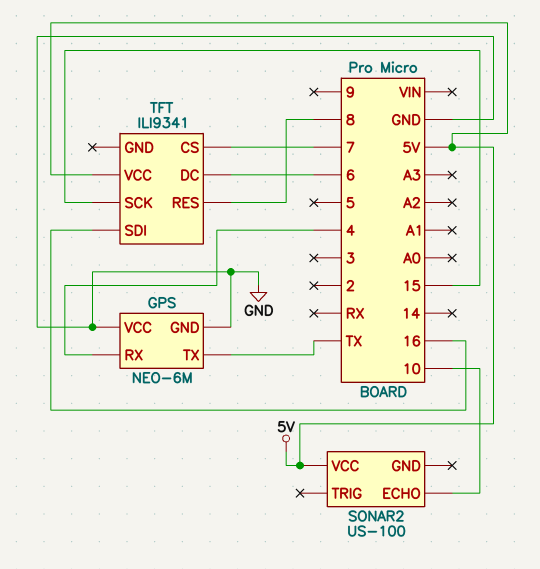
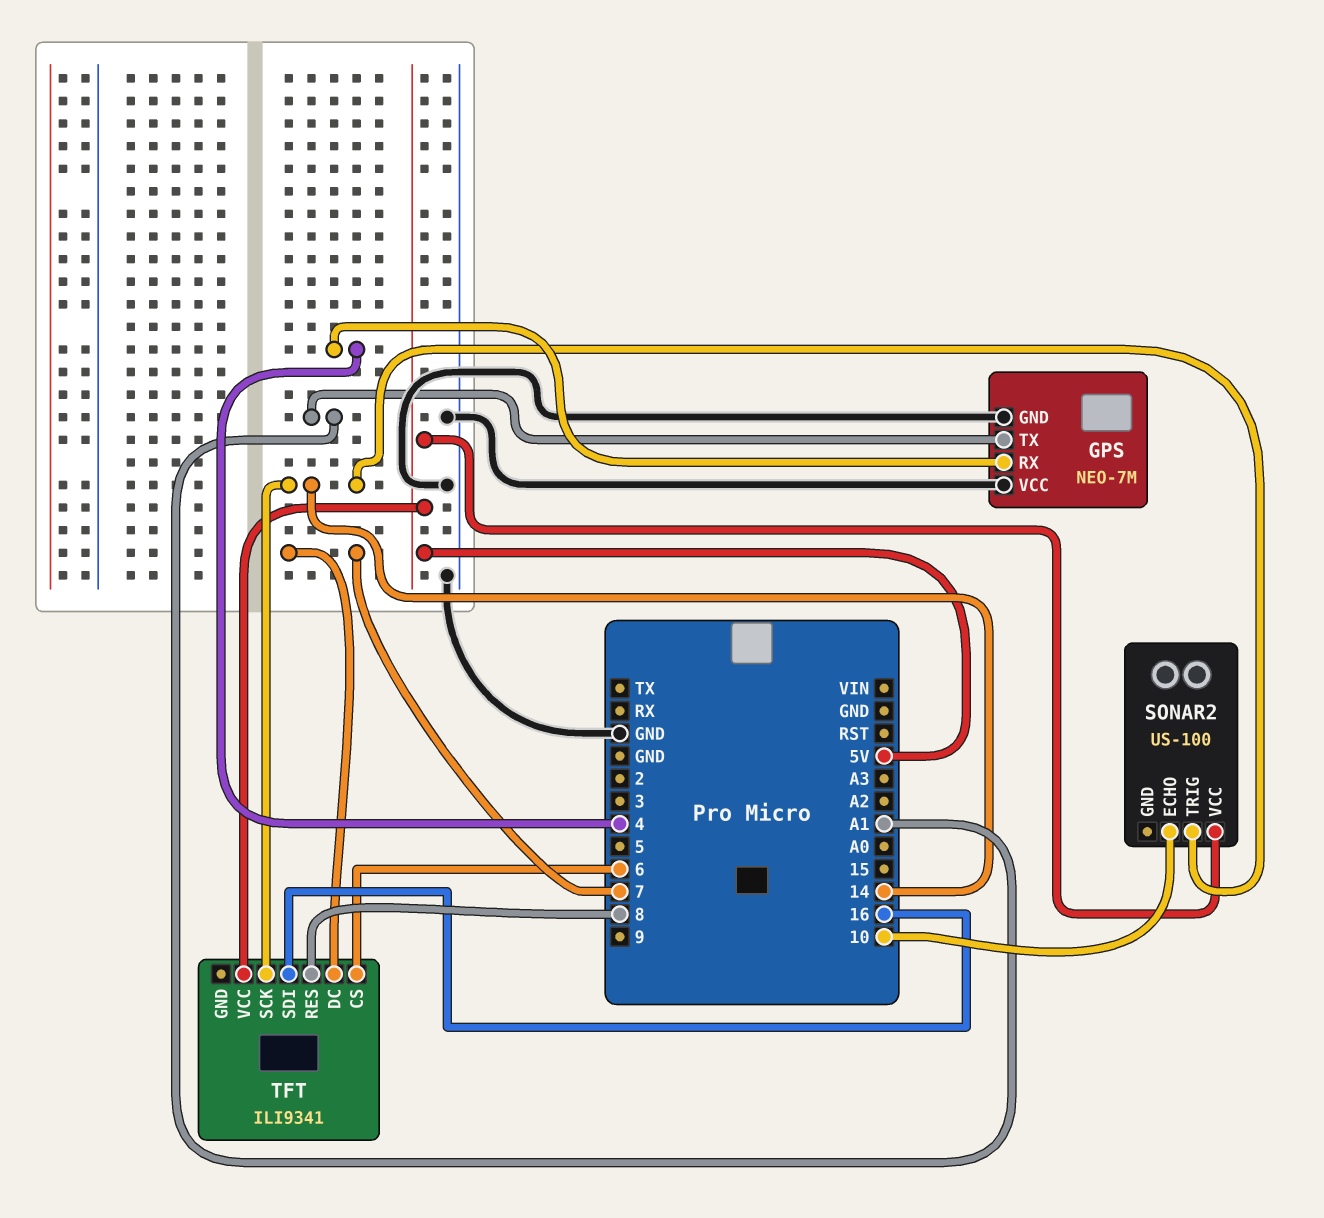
GPS: NEO-6M -> NEO-7M
GPS pin TX: TX -> A1
SONAR2 pin TRIG: none -> 14
TFT pin CS: 7 -> 6
TFT pin DC: 6 -> 7
TFT pin SCK: 15 -> 14

